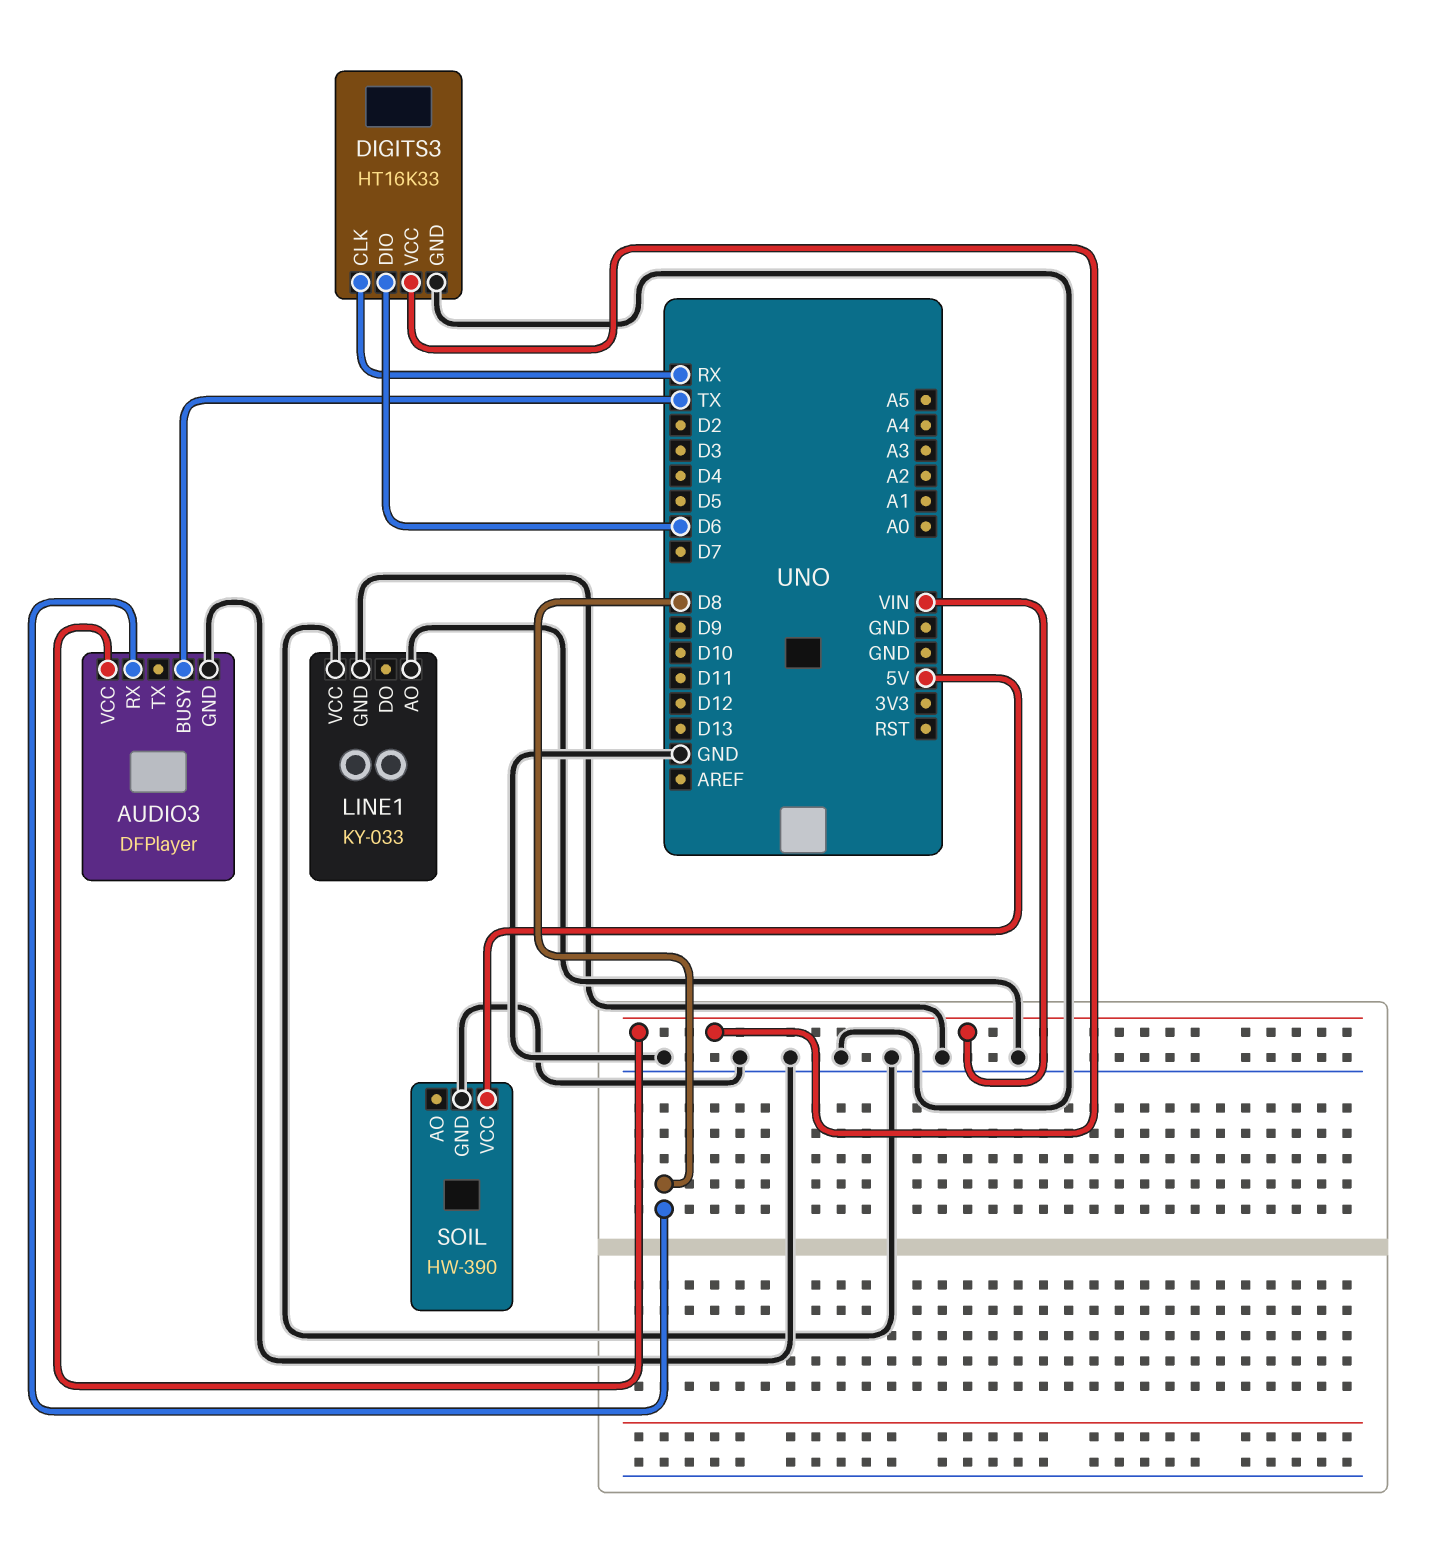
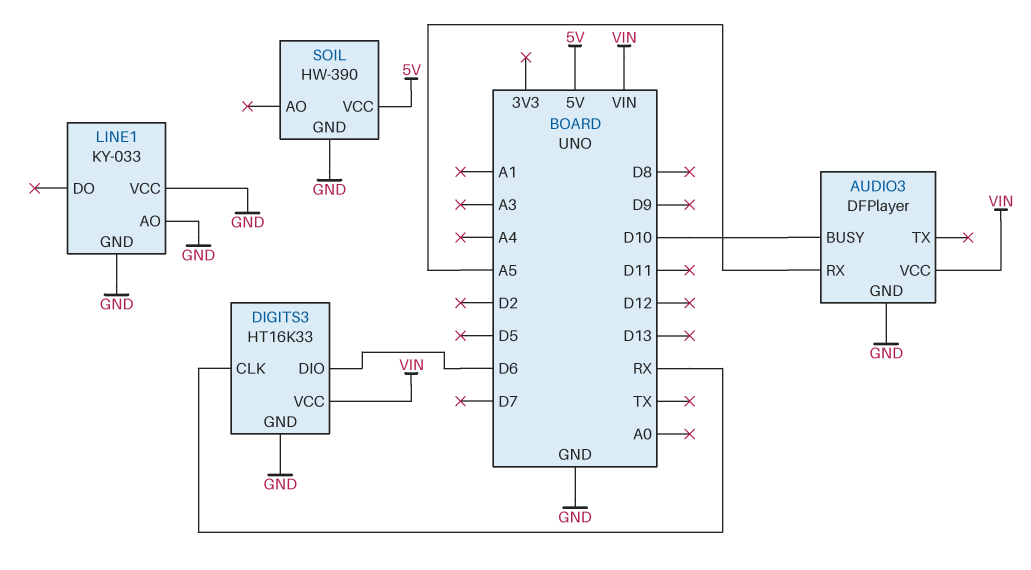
AUDIO3 pin BUSY: TX -> D10
AUDIO3 pin RX: D8 -> A5

